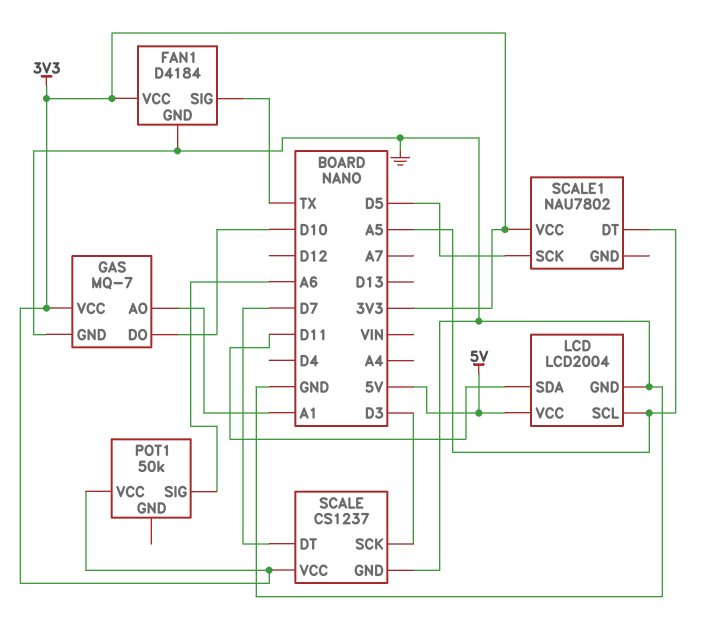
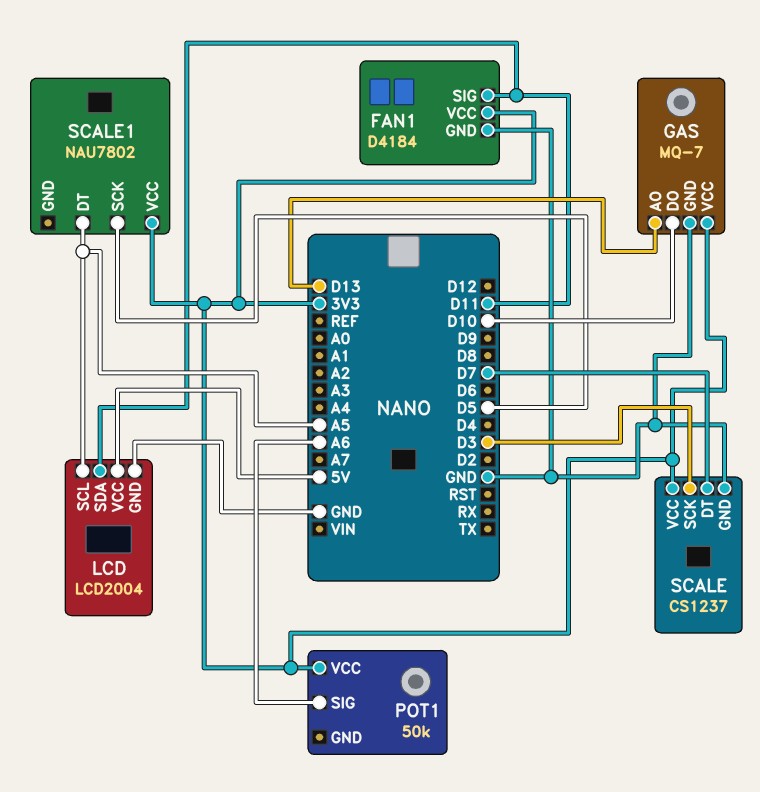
FAN1 pin SIG: TX -> D11
GAS pin AO: A1 -> D13

